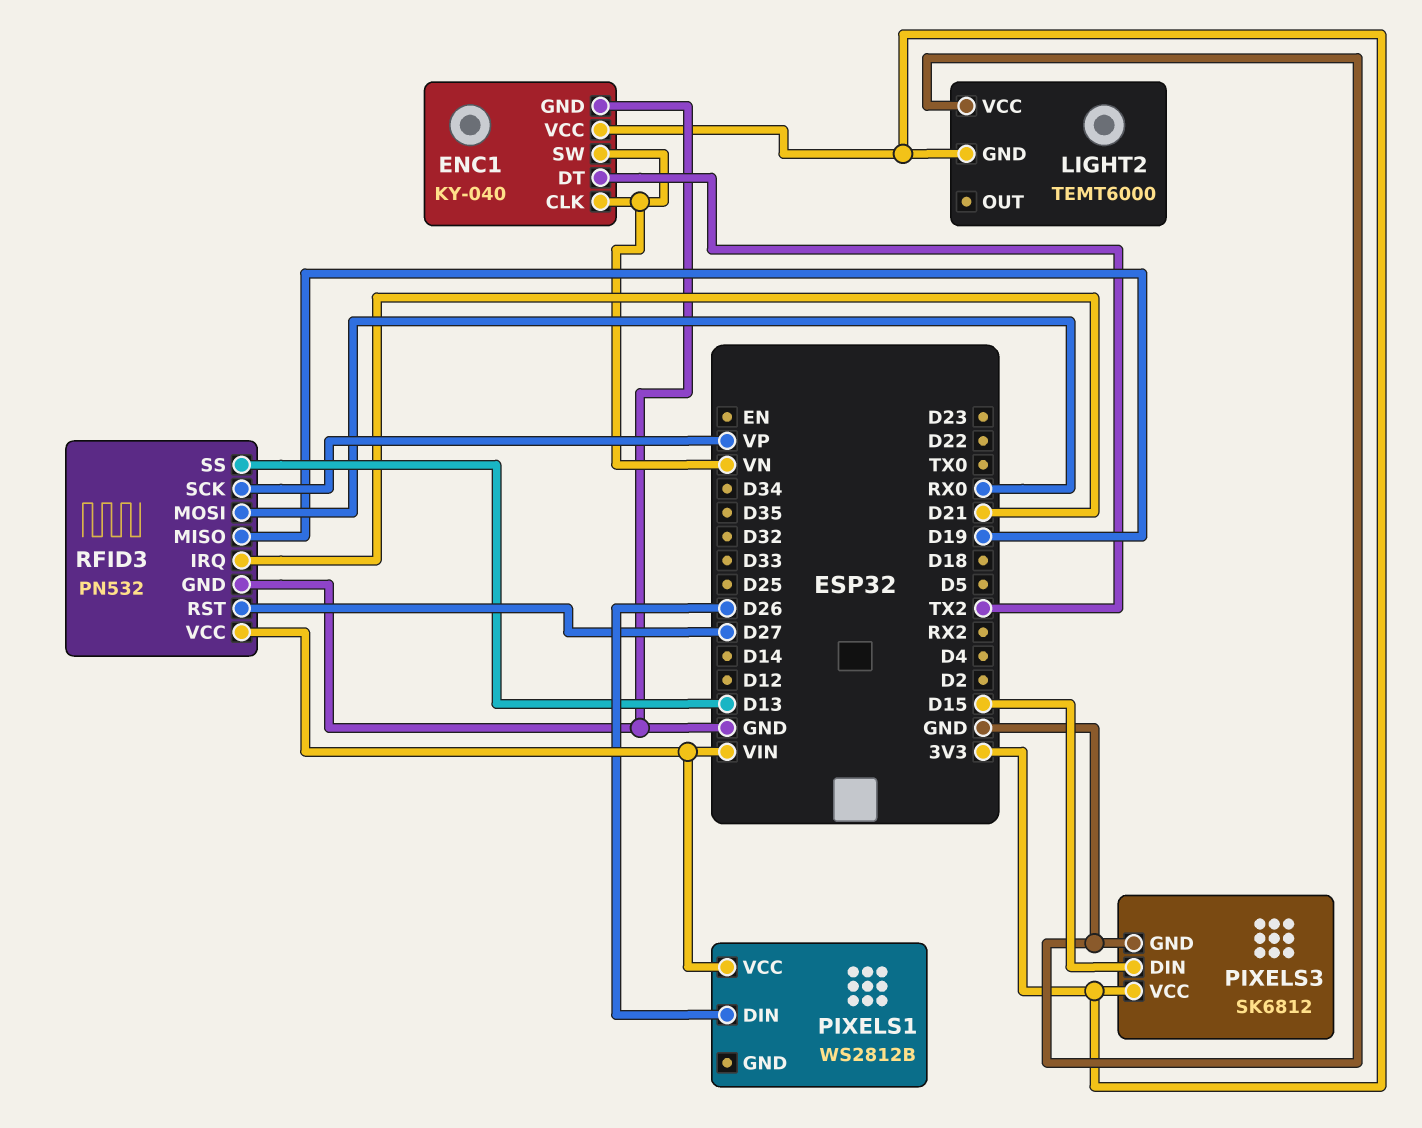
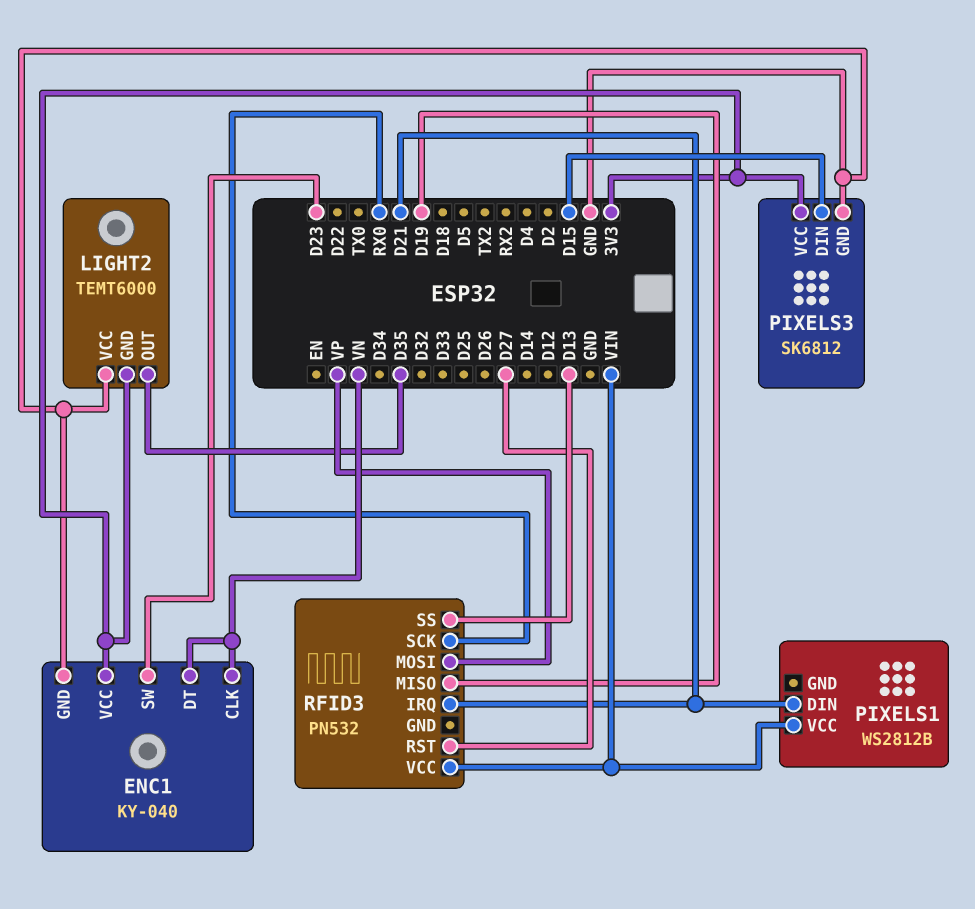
ENC1 pin DT: TX2 -> VN
ENC1 pin SW: VN -> D23
LIGHT2 pin OUT: none -> D35
PIXELS1 pin DIN: D26 -> D21
RFID3 pin GND: GND -> none
RFID3 pin MOSI: RX0 -> VP
RFID3 pin SCK: VP -> RX0

